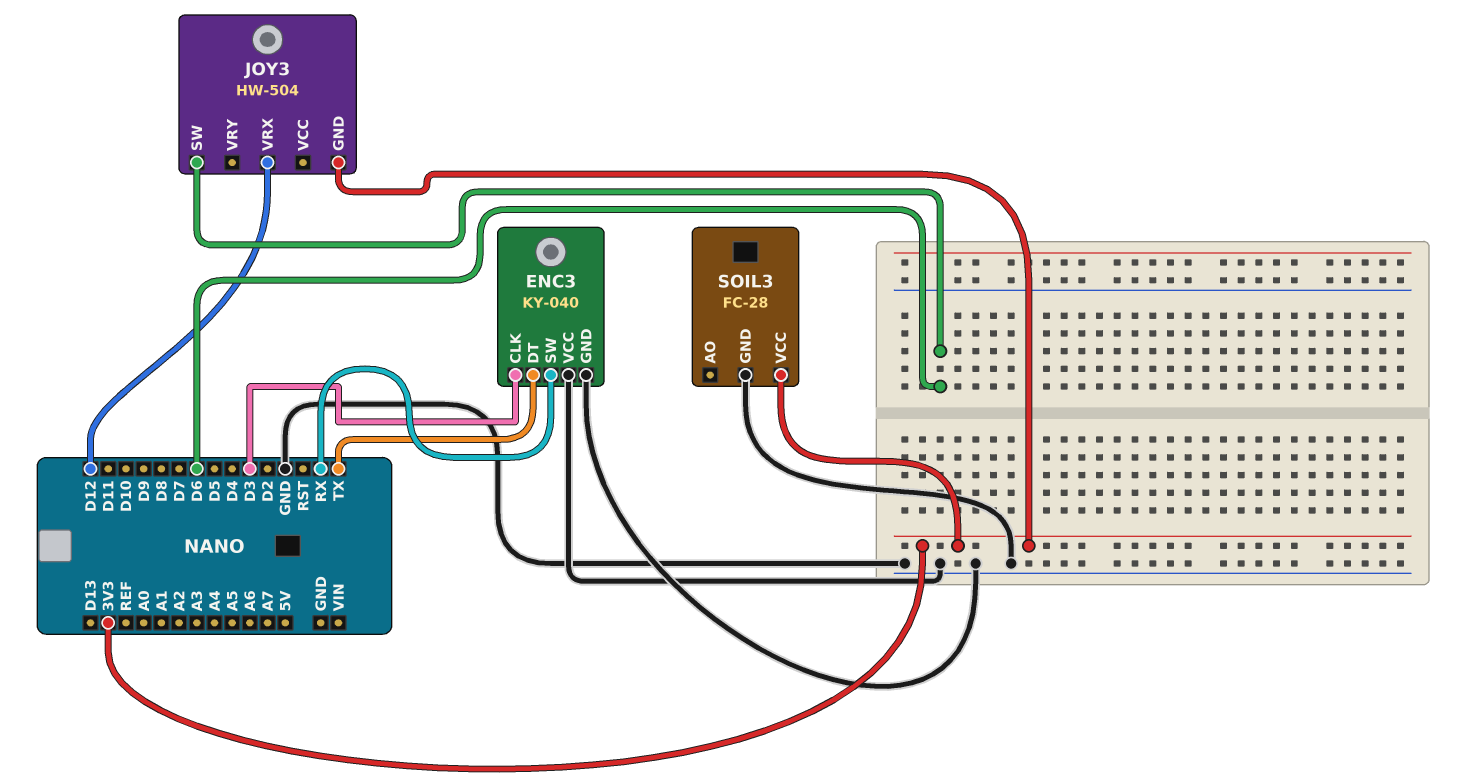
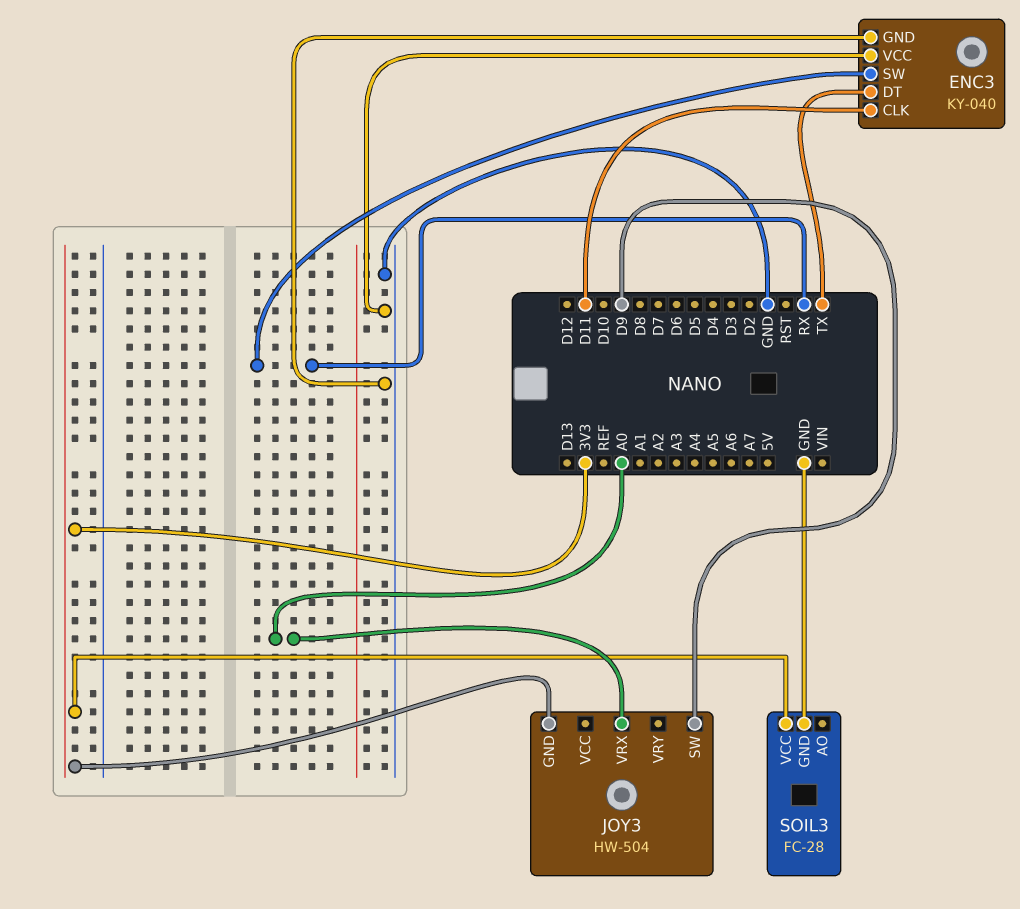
ENC3 pin CLK: D3 -> D11
JOY3 pin SW: D6 -> D9
JOY3 pin VRX: D12 -> A0

